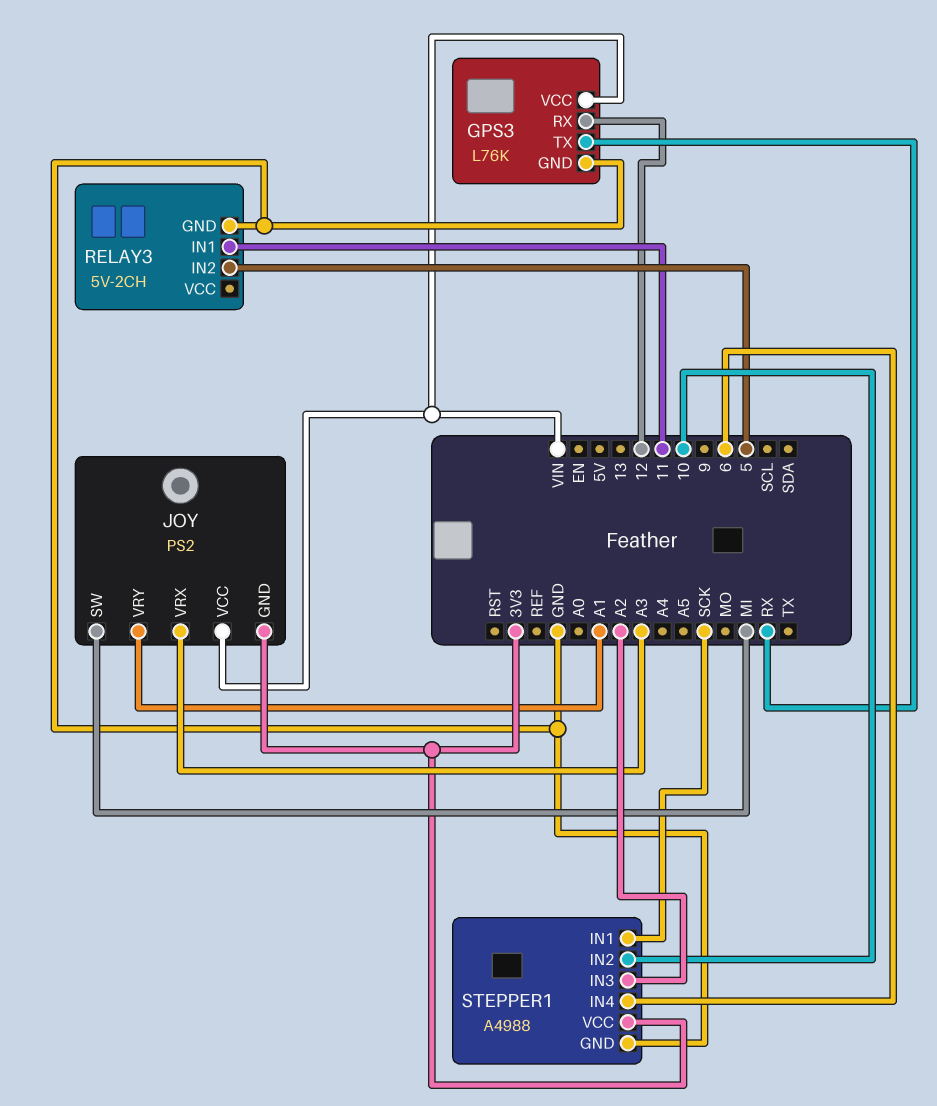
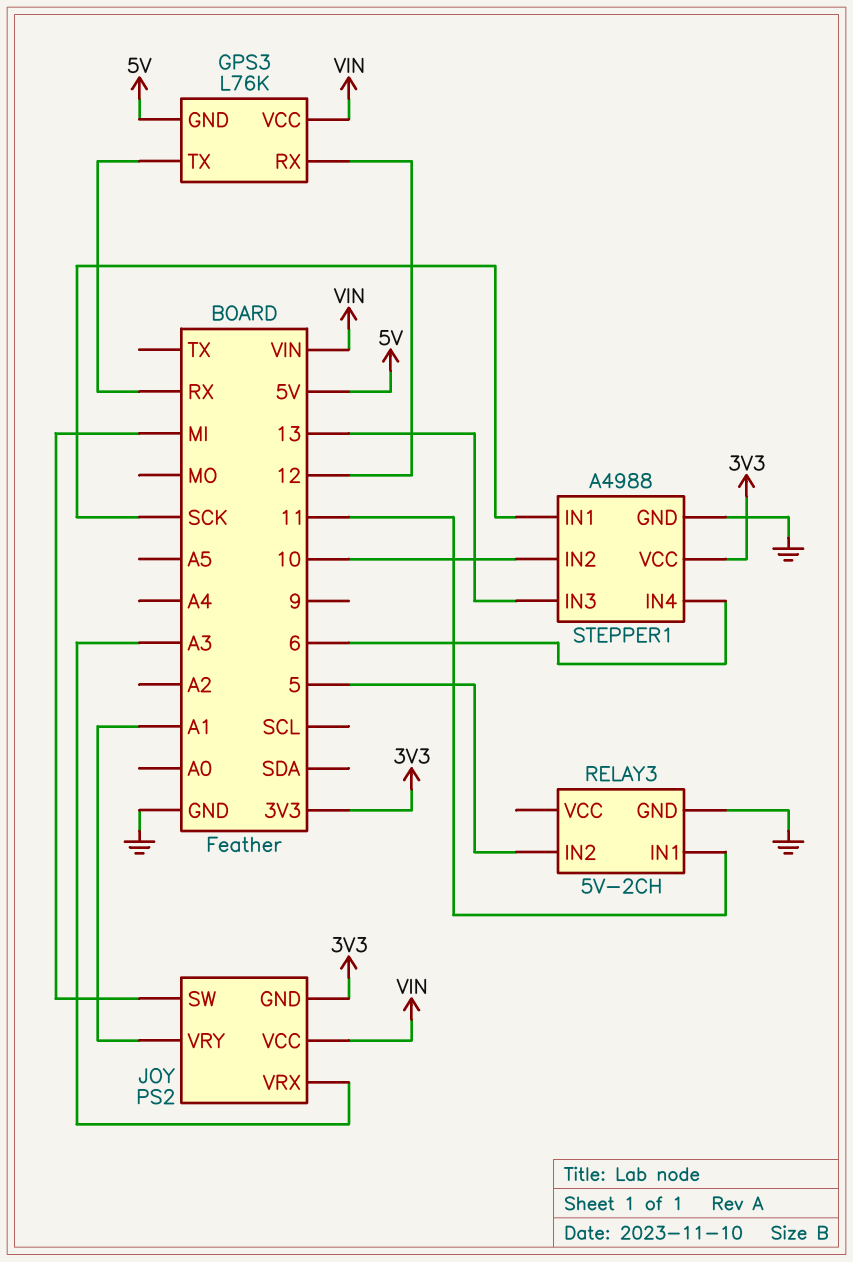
GPS3 pin GND: GND -> 5V
STEPPER1 pin IN3: A2 -> 13

